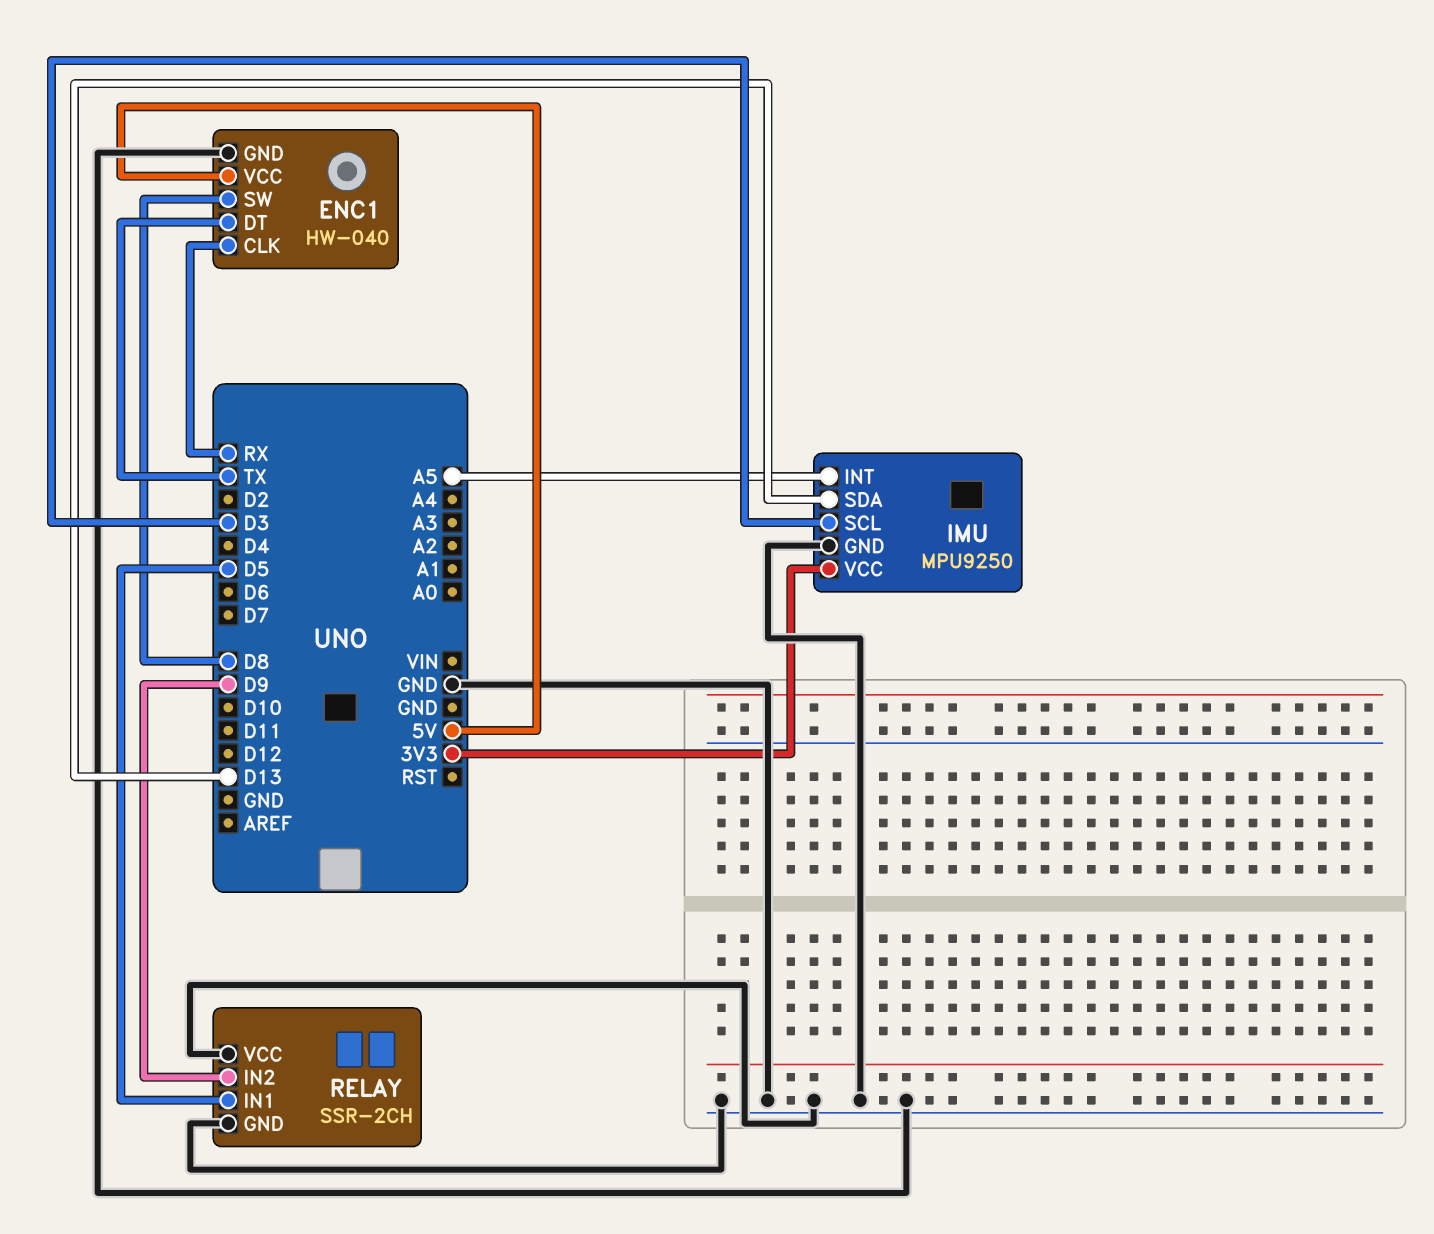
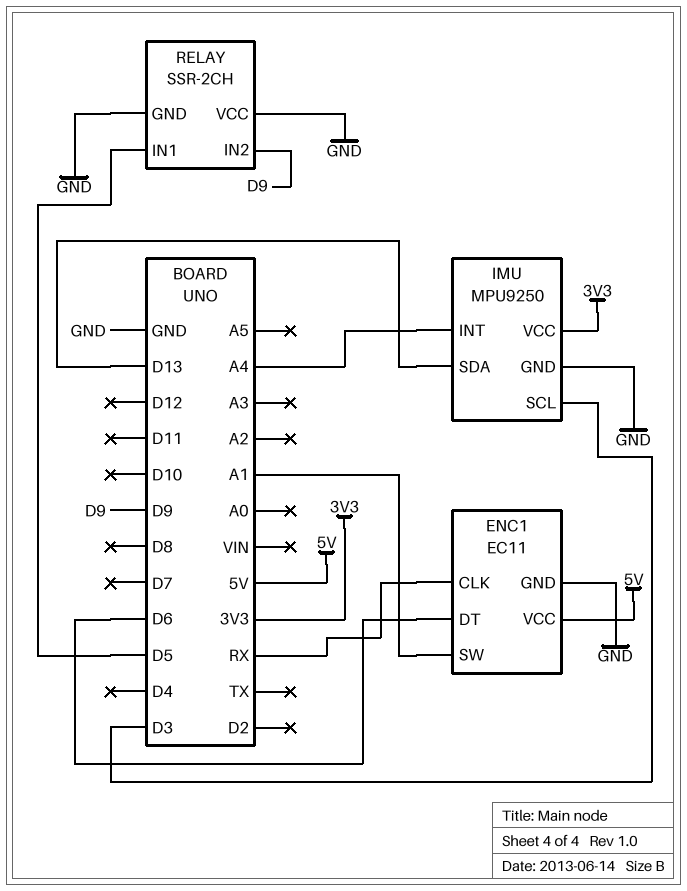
ENC1: HW-040 -> EC11
ENC1 pin DT: TX -> D6
ENC1 pin SW: D8 -> A1
IMU pin INT: A5 -> A4

